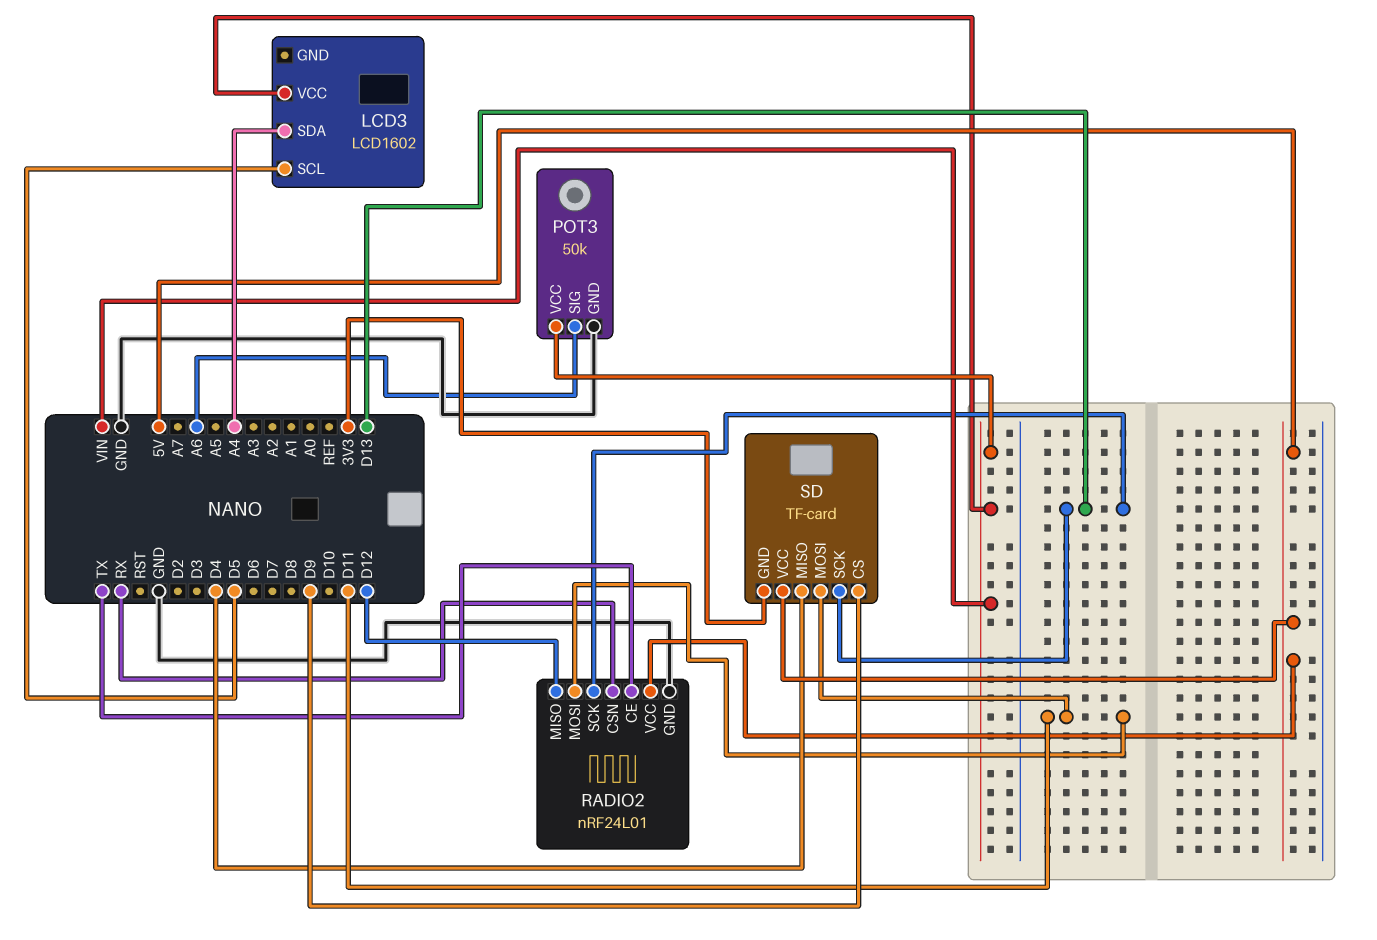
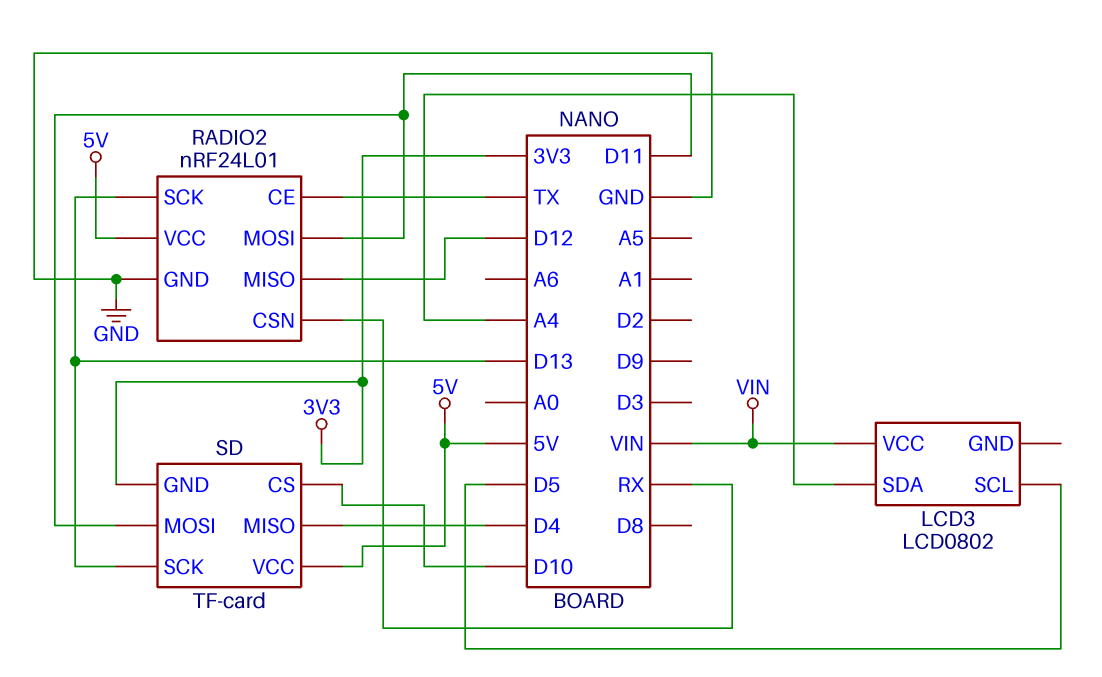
LCD3: LCD1602 -> LCD0802
POT3: 50k -> none
POT3 pin GND: GND -> none
POT3 pin SIG: A6 -> none
POT3 pin VCC: VIN -> none
SD pin CS: D9 -> D10

